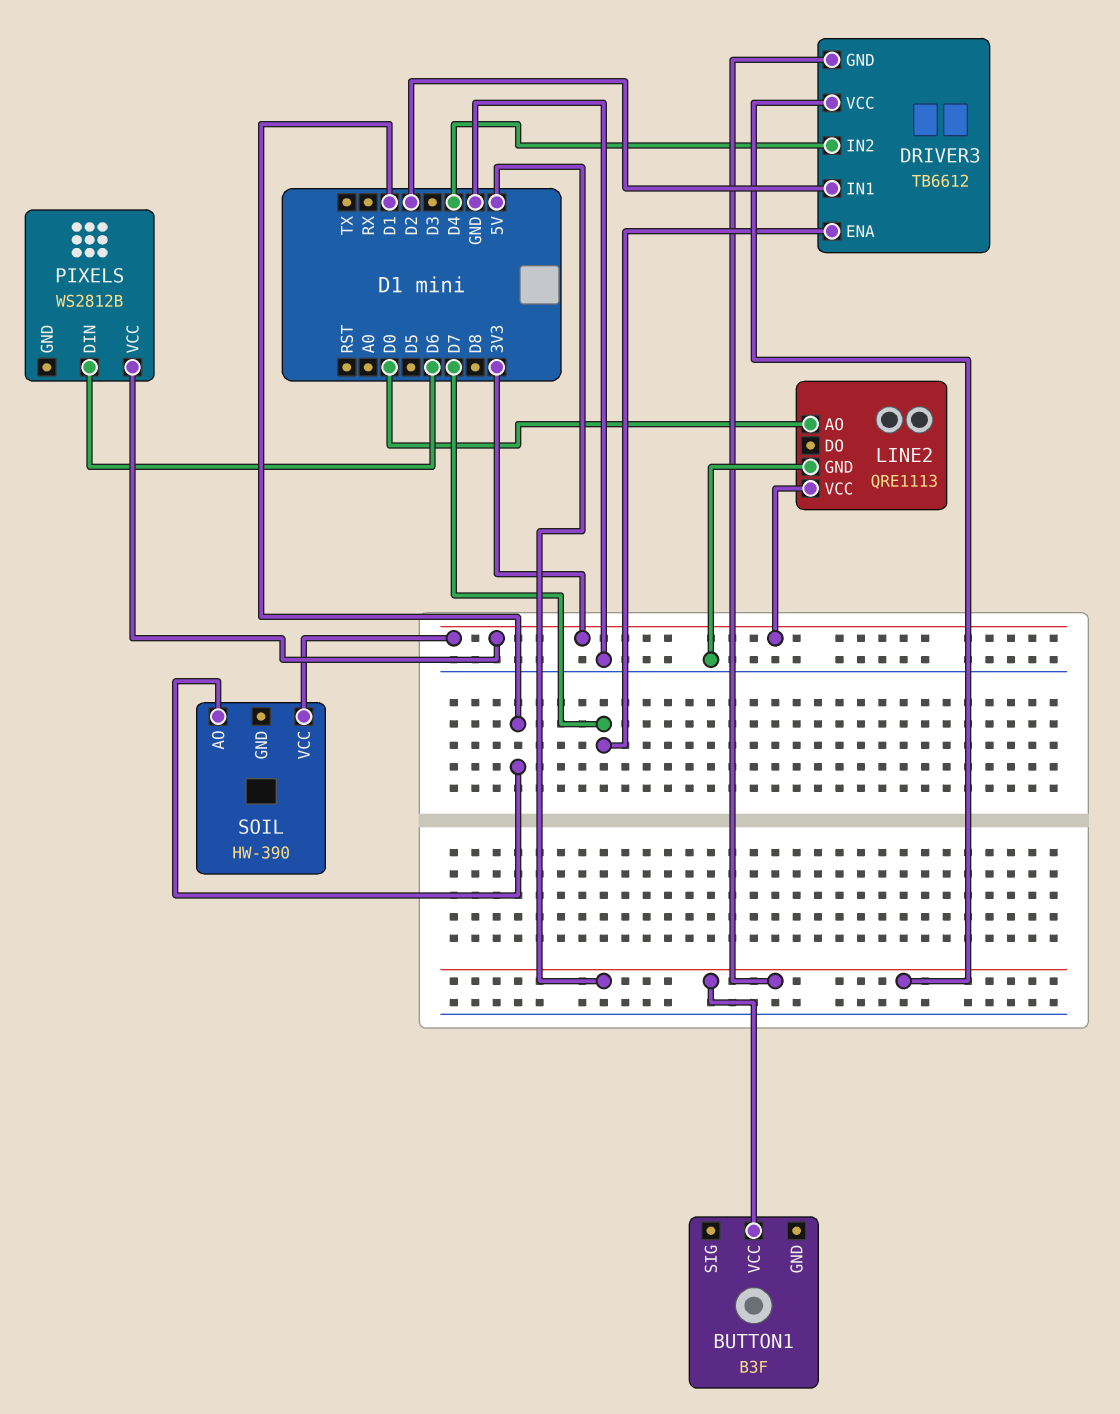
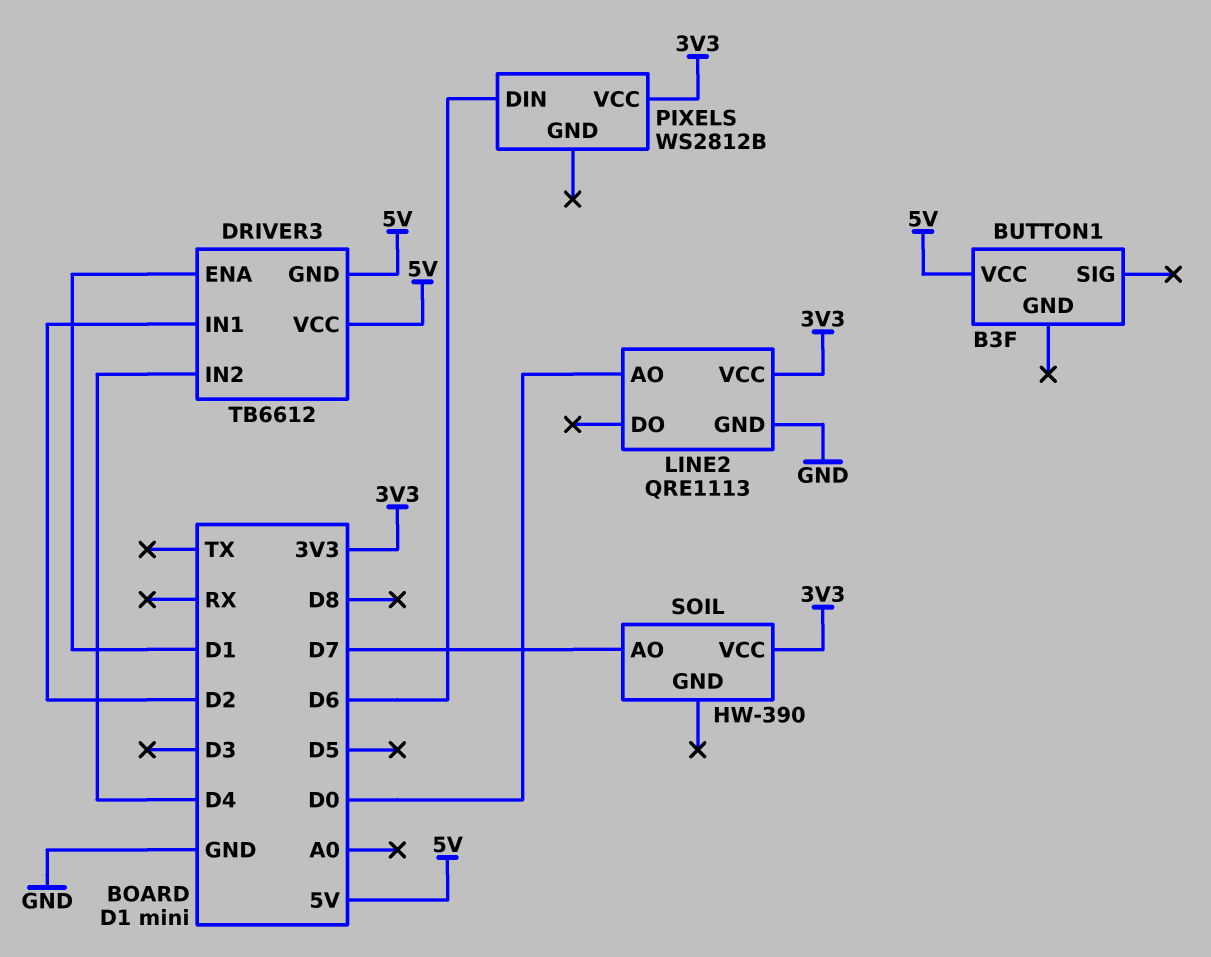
DRIVER3 pin ENA: D7 -> D1
SOIL pin AO: D1 -> D7

